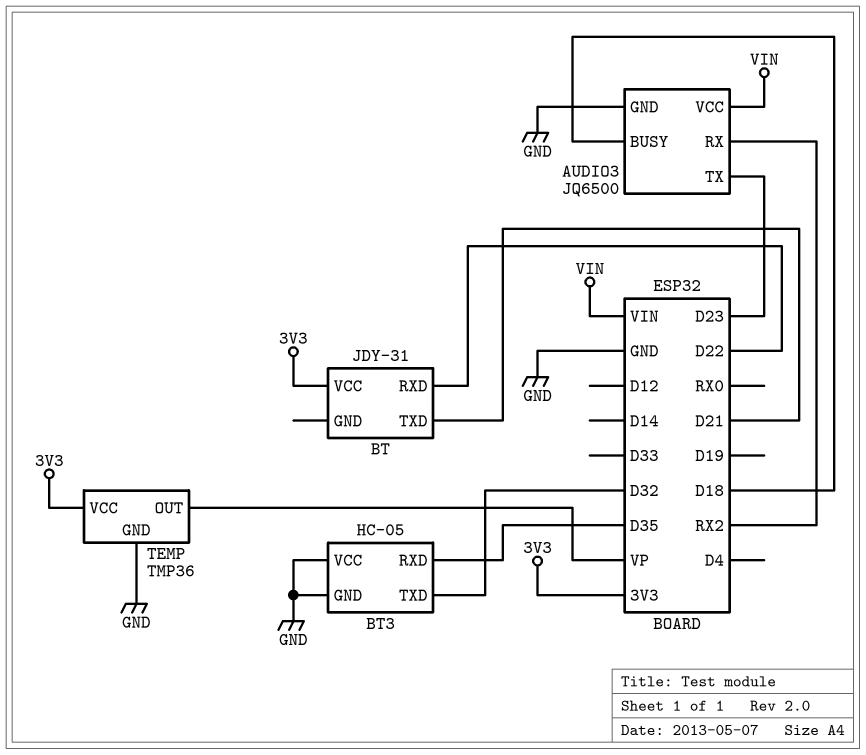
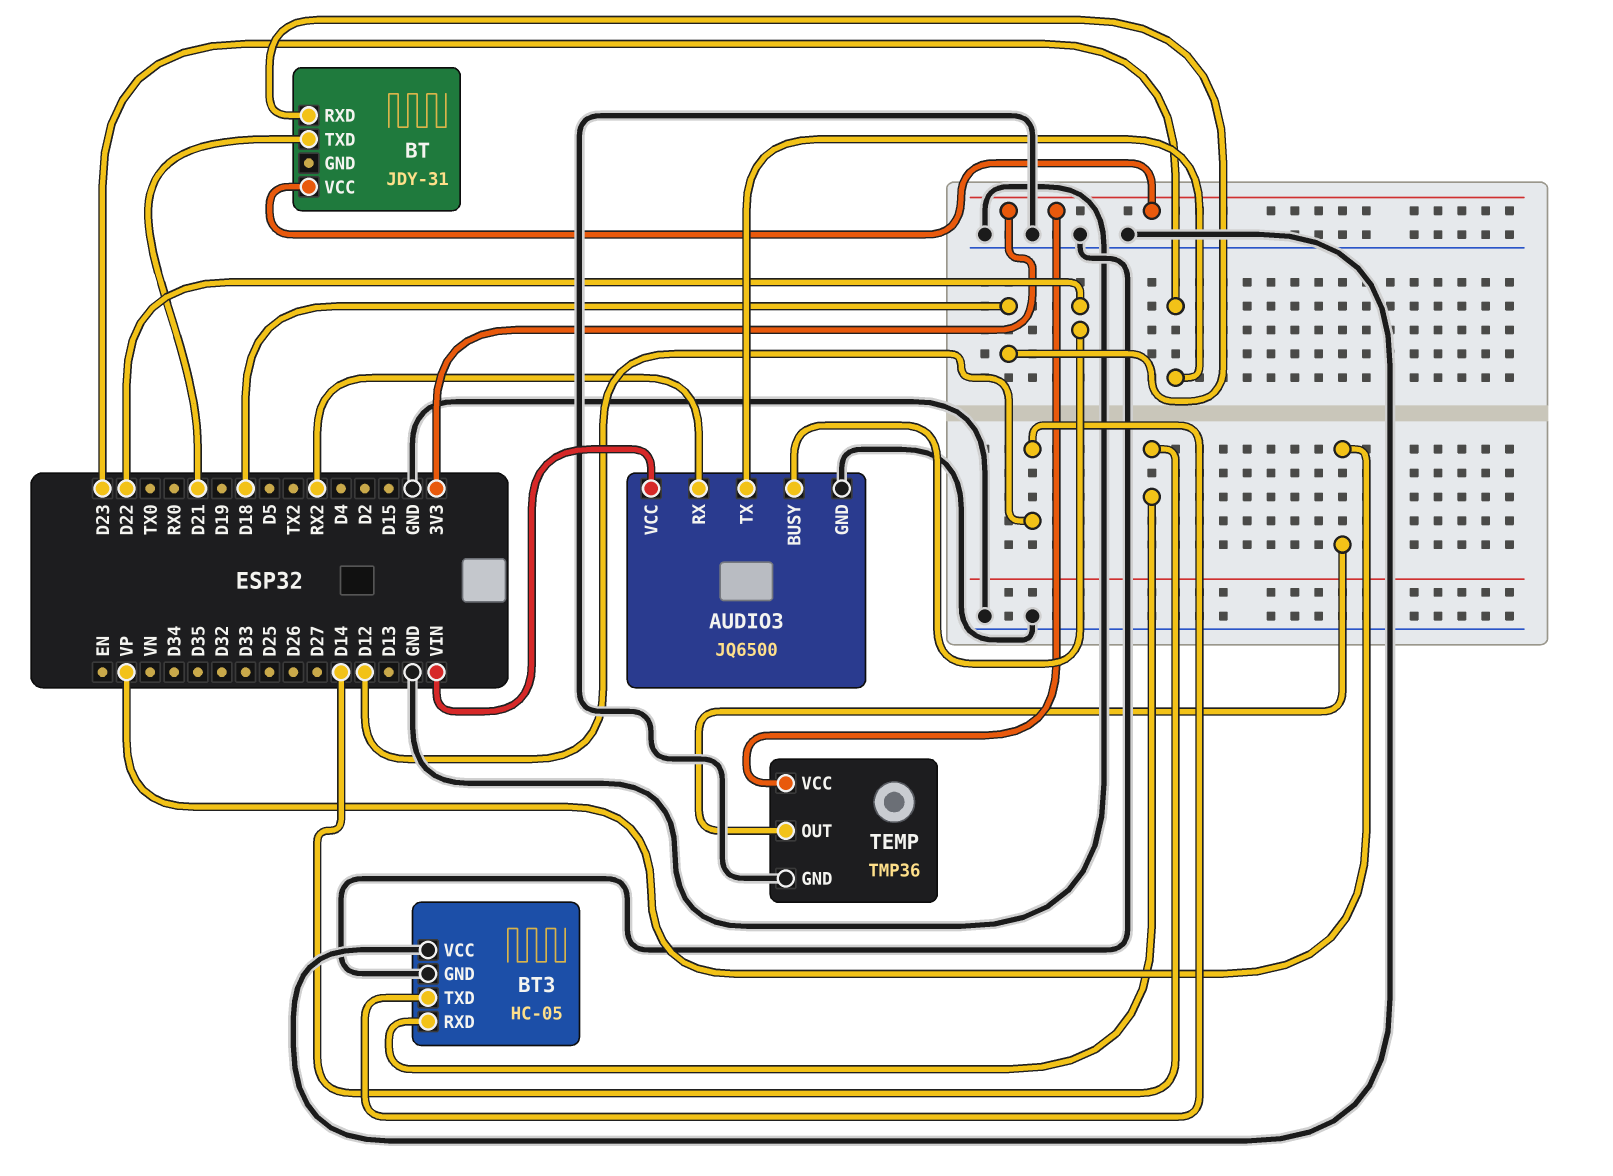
AUDIO3 pin BUSY: D18 -> D22
BT pin RXD: D22 -> D18
BT3 pin RXD: D35 -> D14
BT3 pin TXD: D32 -> D12

